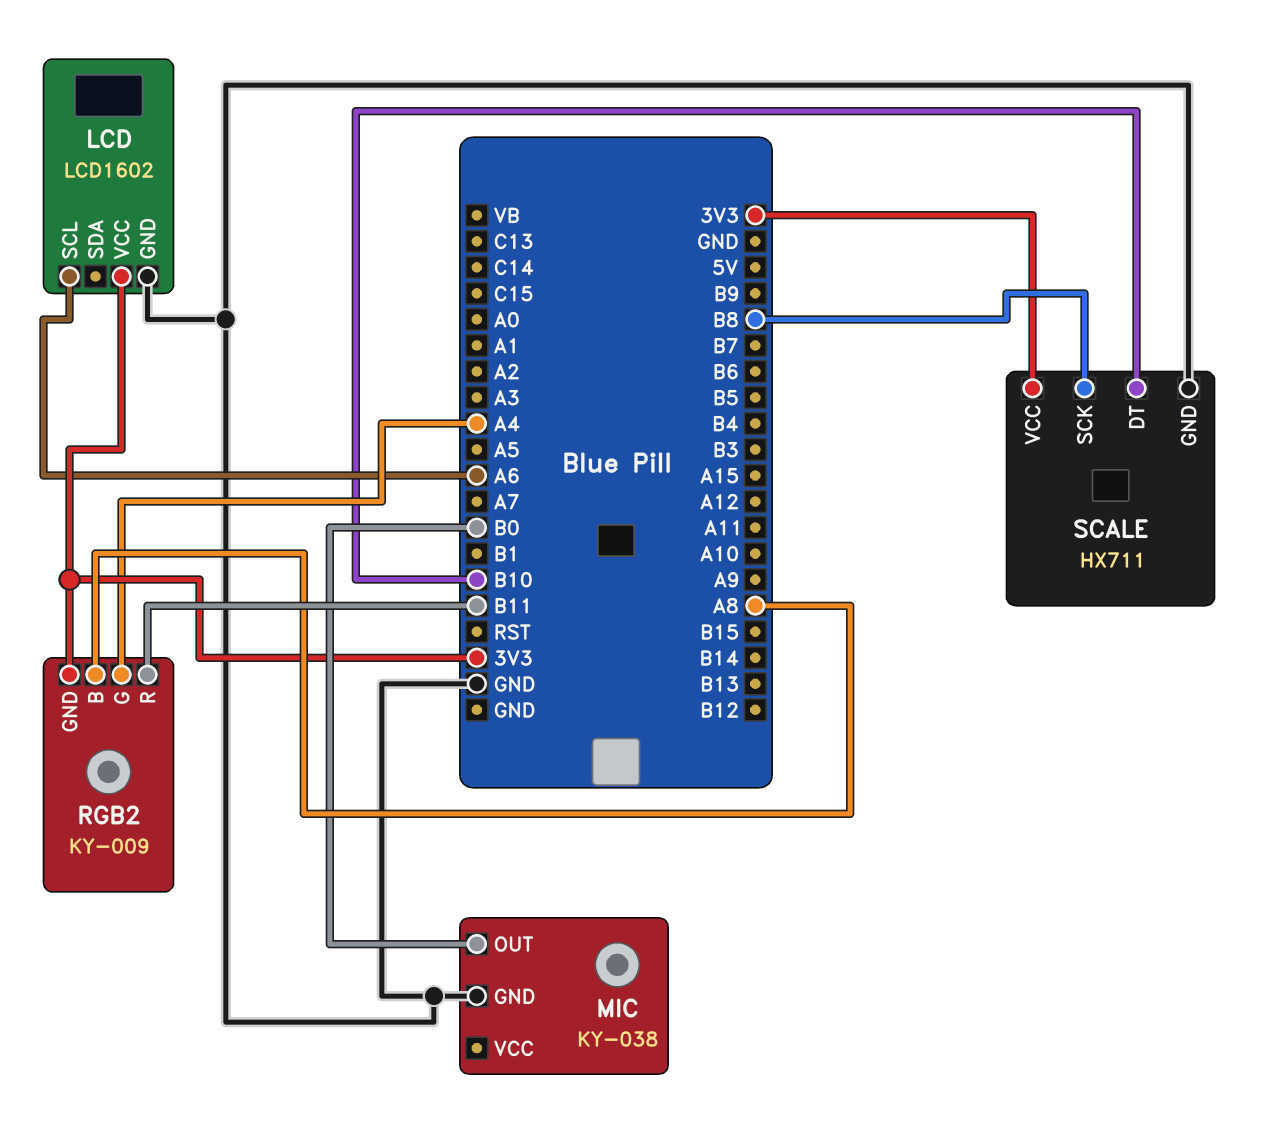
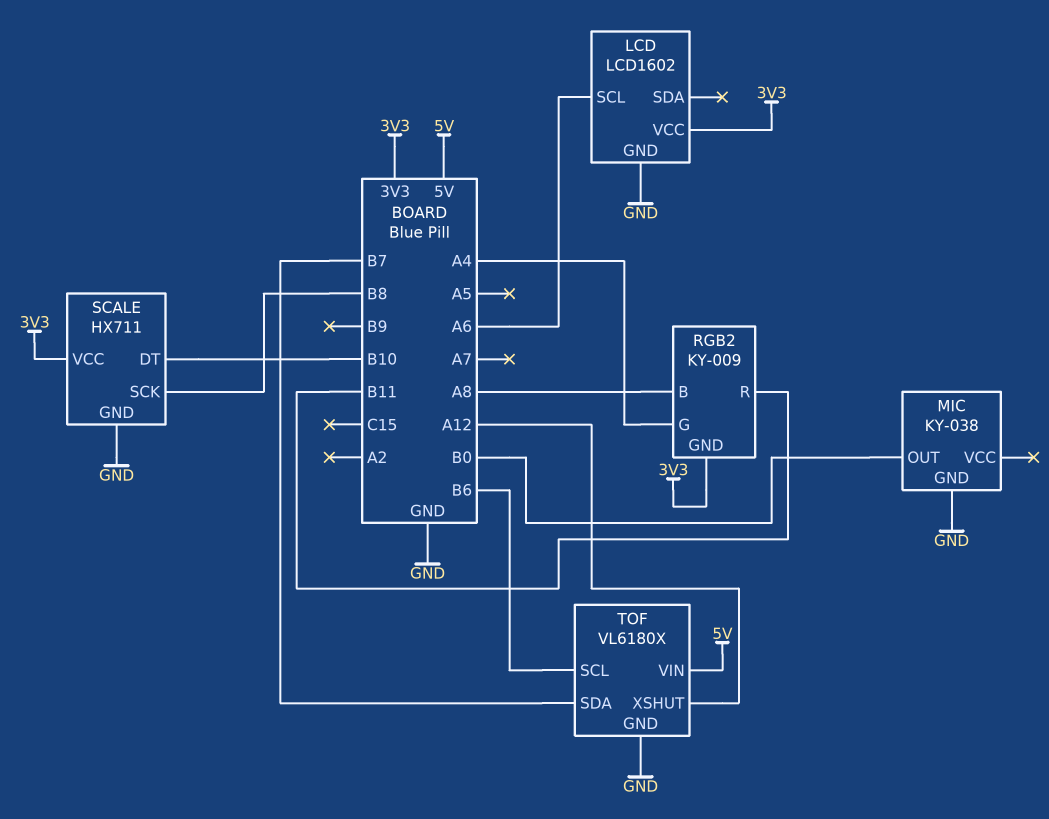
TOF: none -> VL6180X
TOF pin GND: none -> GND
TOF pin SCL: none -> B6
TOF pin SDA: none -> B7
TOF pin VIN: none -> 5V
TOF pin XSHUT: none -> A12

